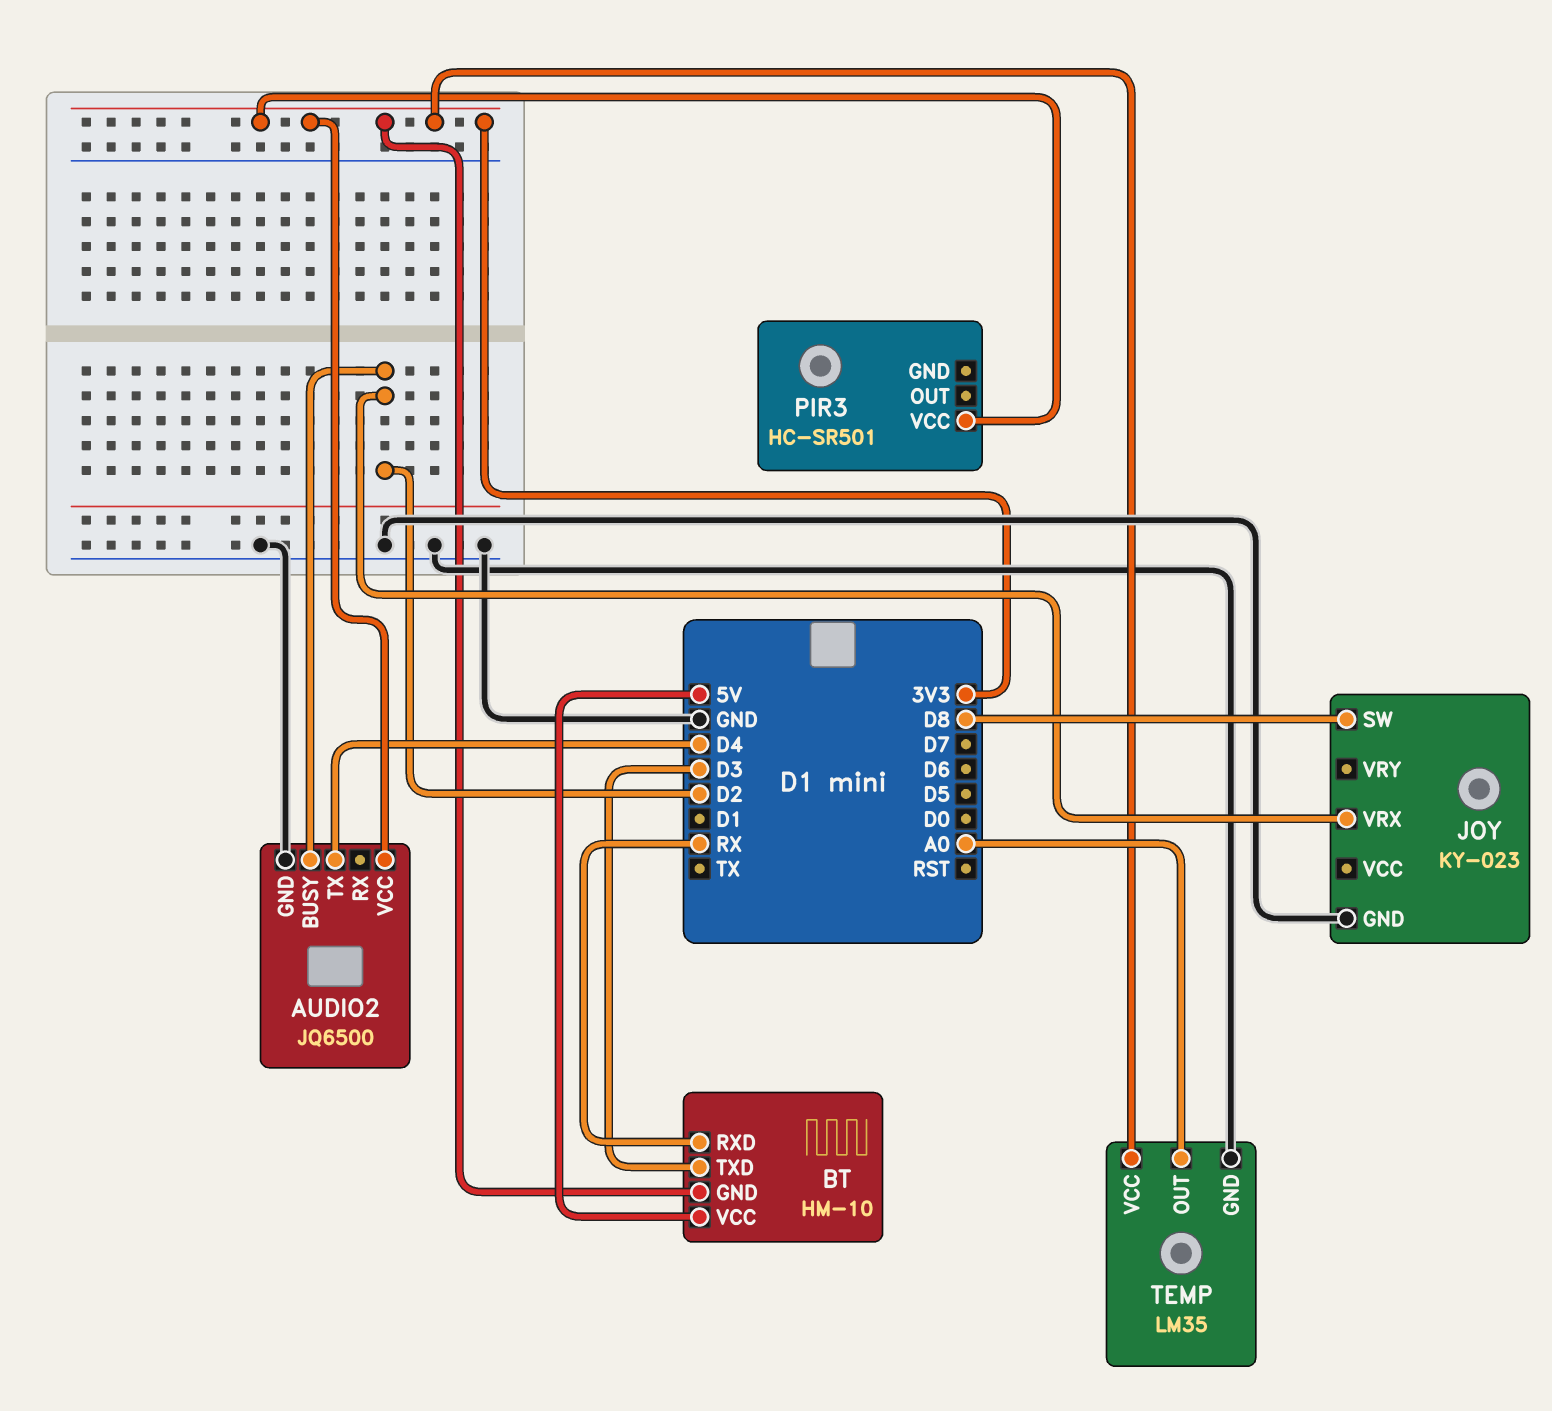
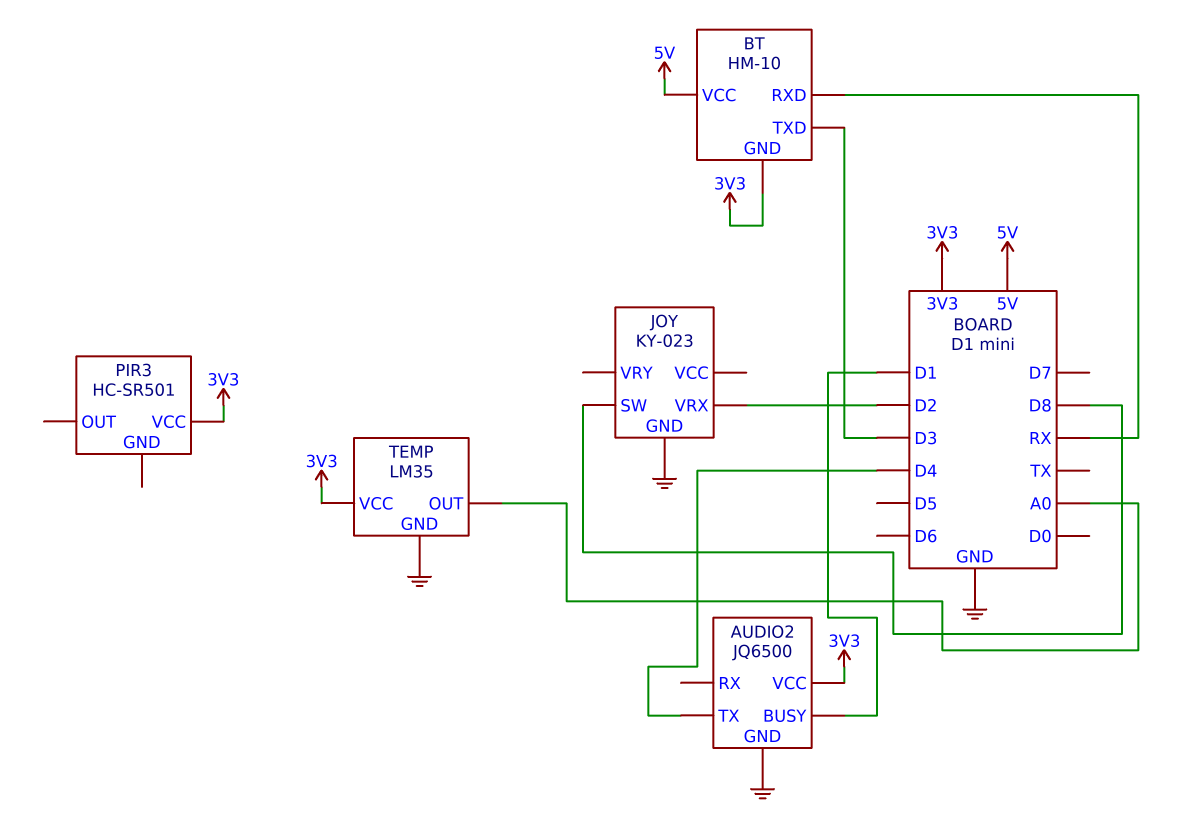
AUDIO2 pin BUSY: D2 -> D1

